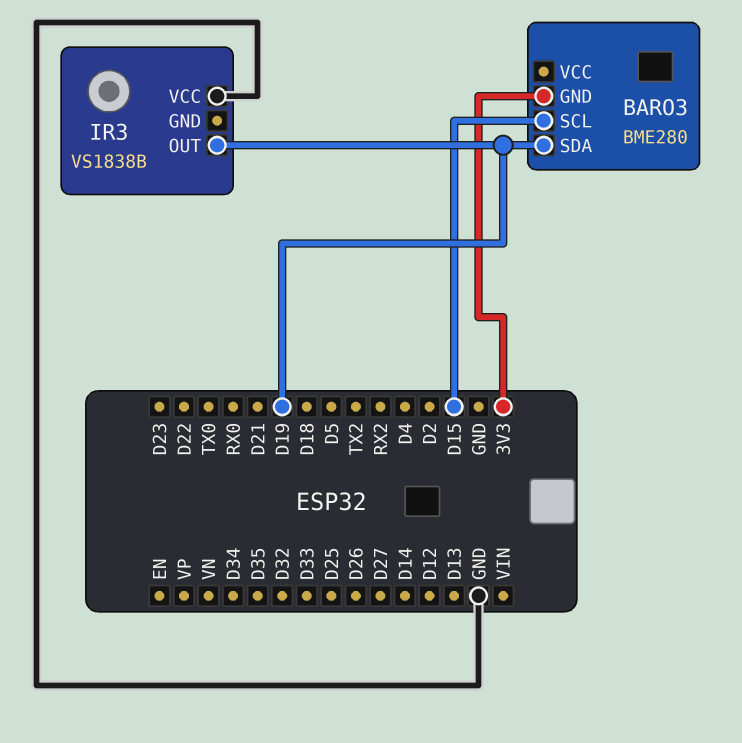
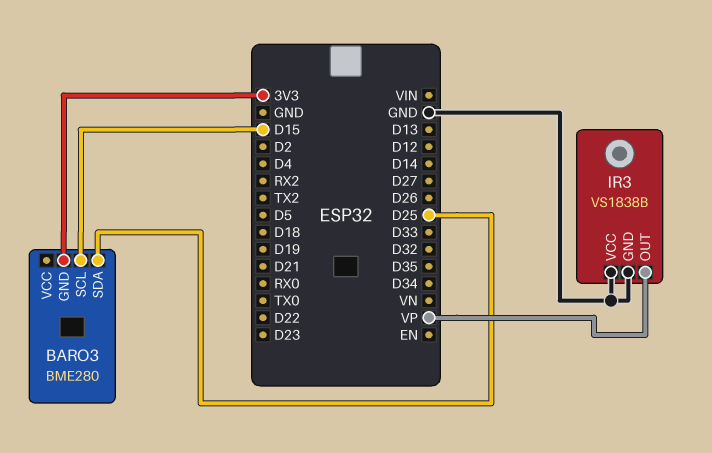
BARO3 pin SDA: D19 -> D25
IR3 pin GND: none -> GND
IR3 pin OUT: D19 -> VP

